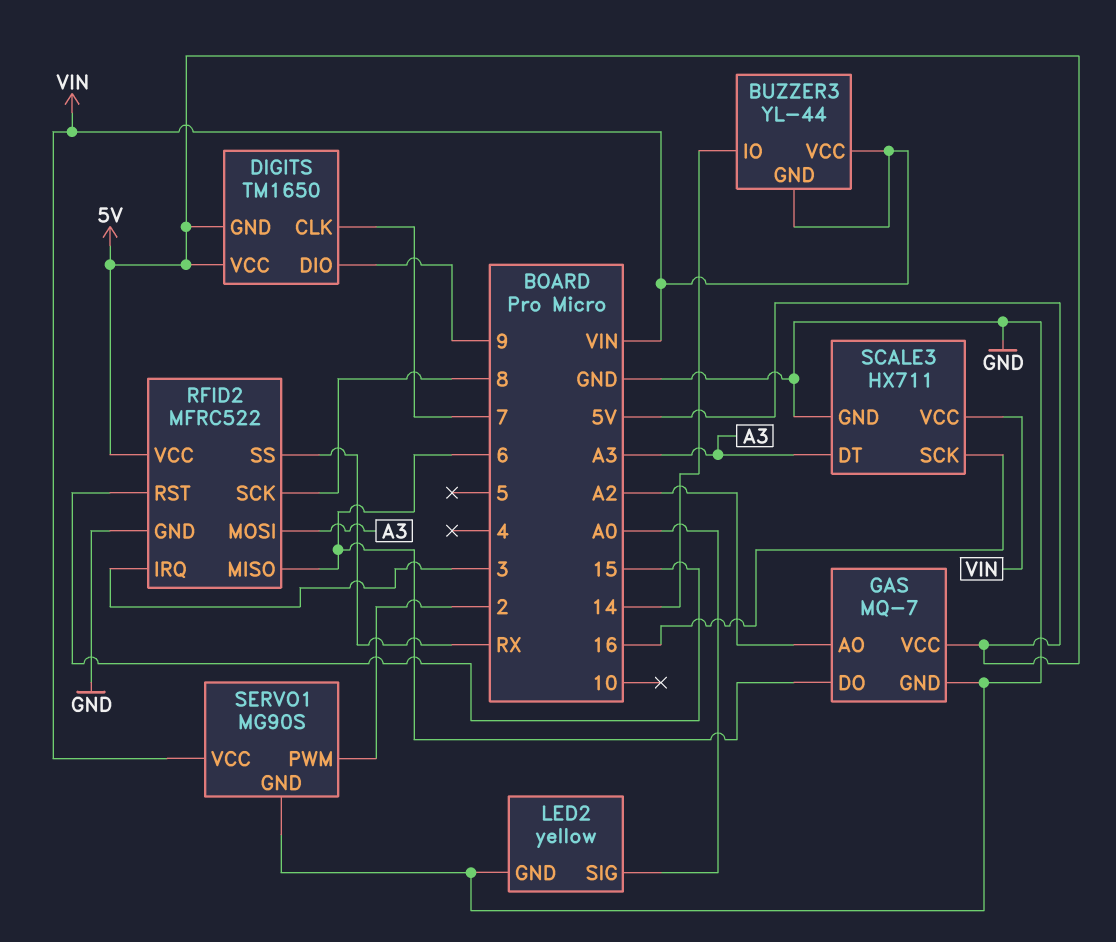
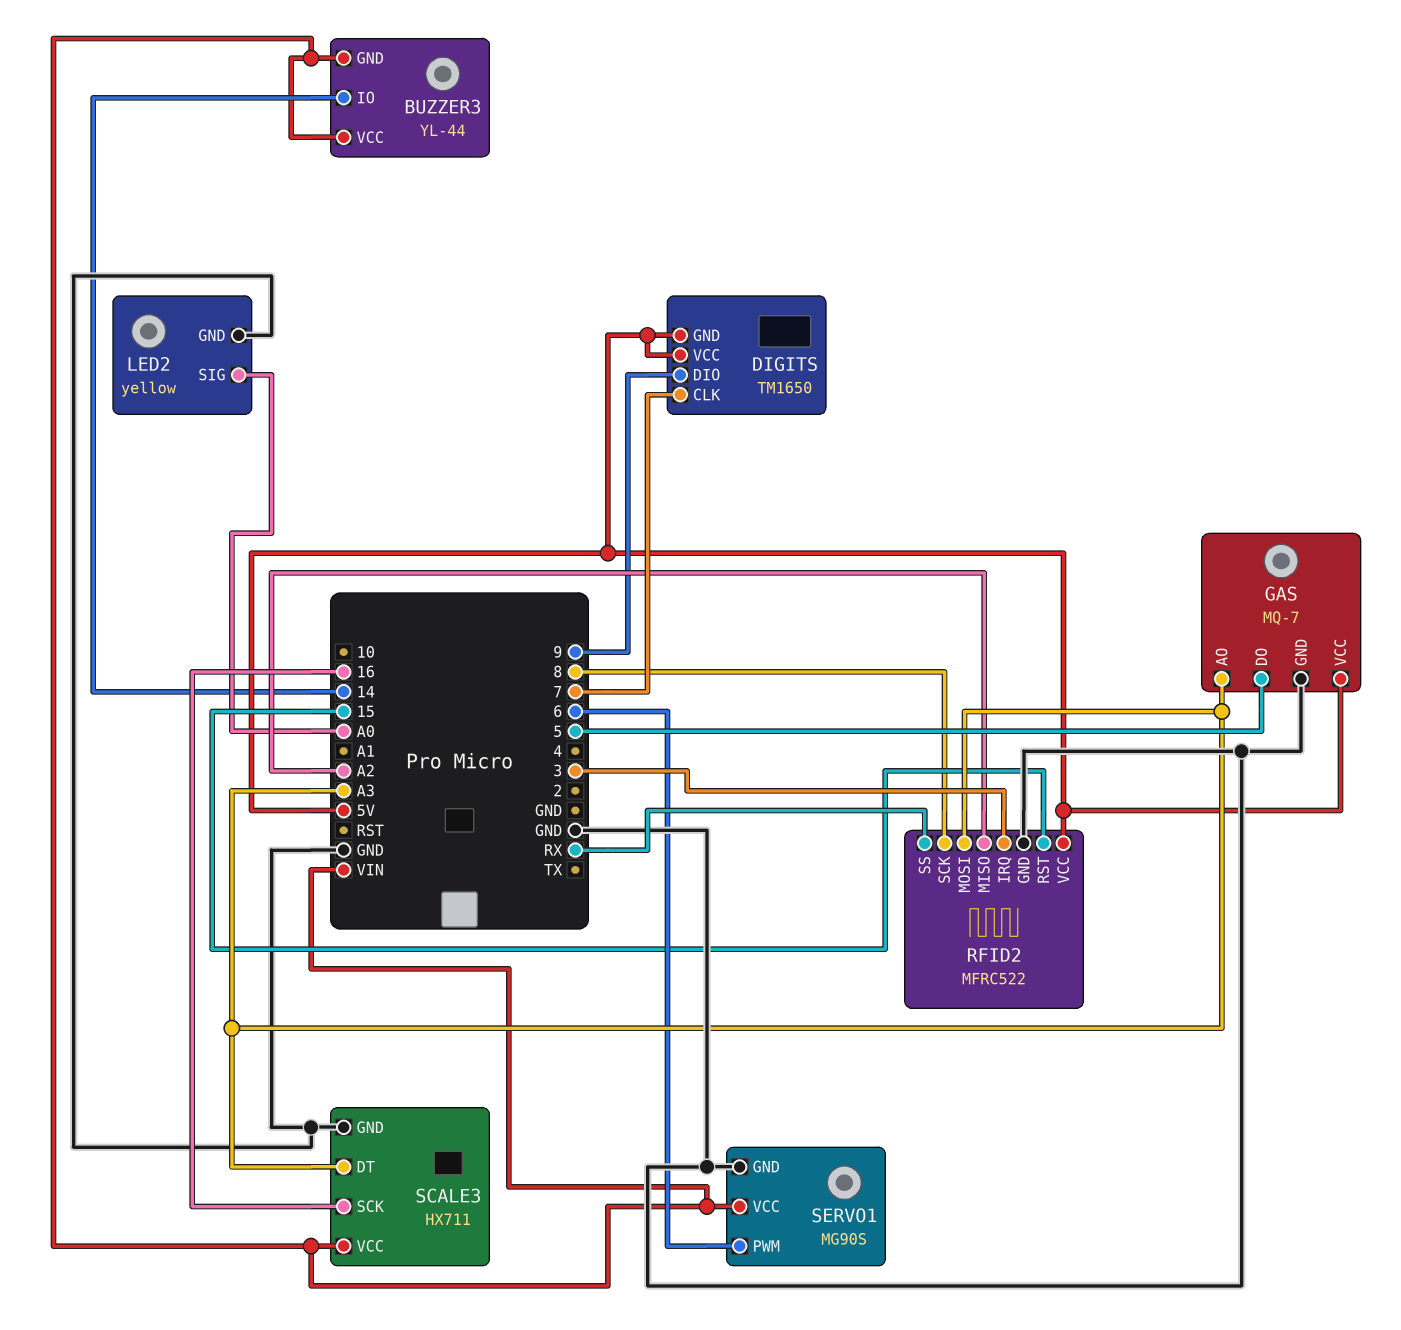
GAS pin AO: A2 -> A3
GAS pin DO: 6 -> 5
RFID2 pin MISO: 6 -> A2
SERVO1 pin PWM: 2 -> 6

